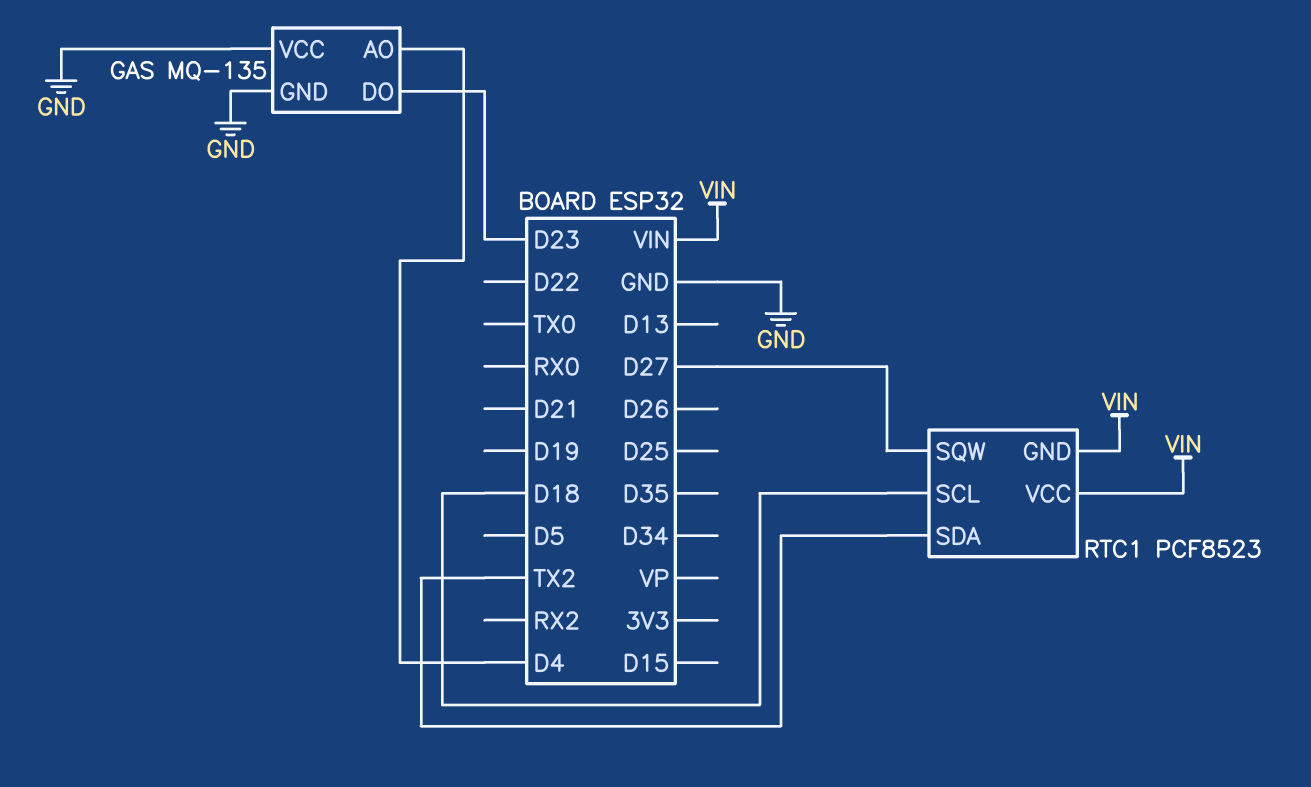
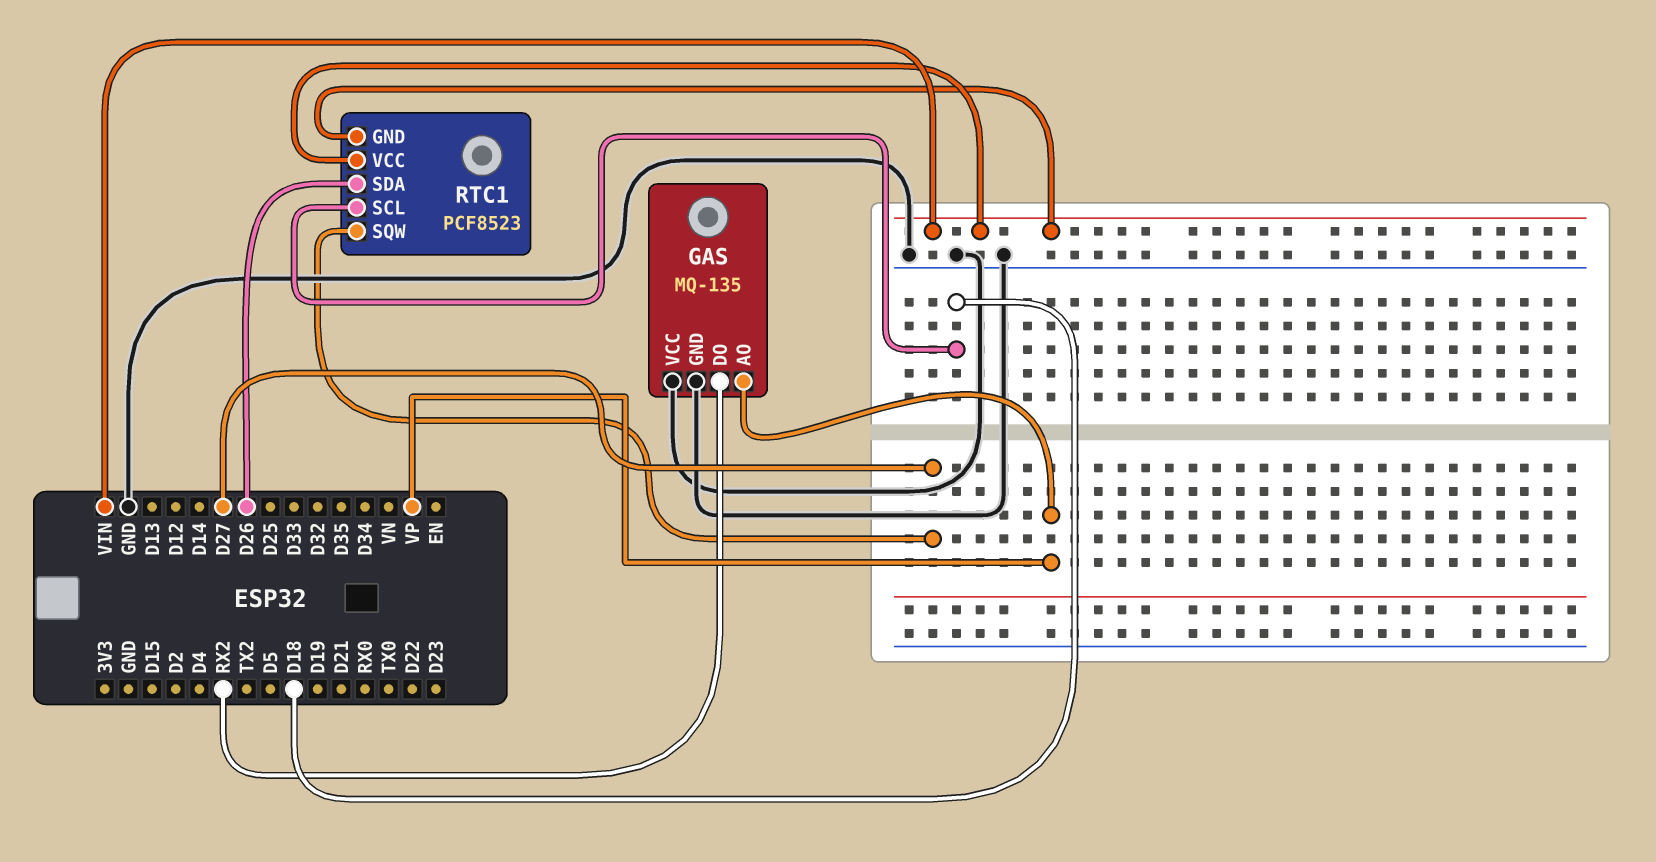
GAS pin AO: D4 -> VP
GAS pin DO: D23 -> RX2
RTC1 pin SDA: TX2 -> D26

